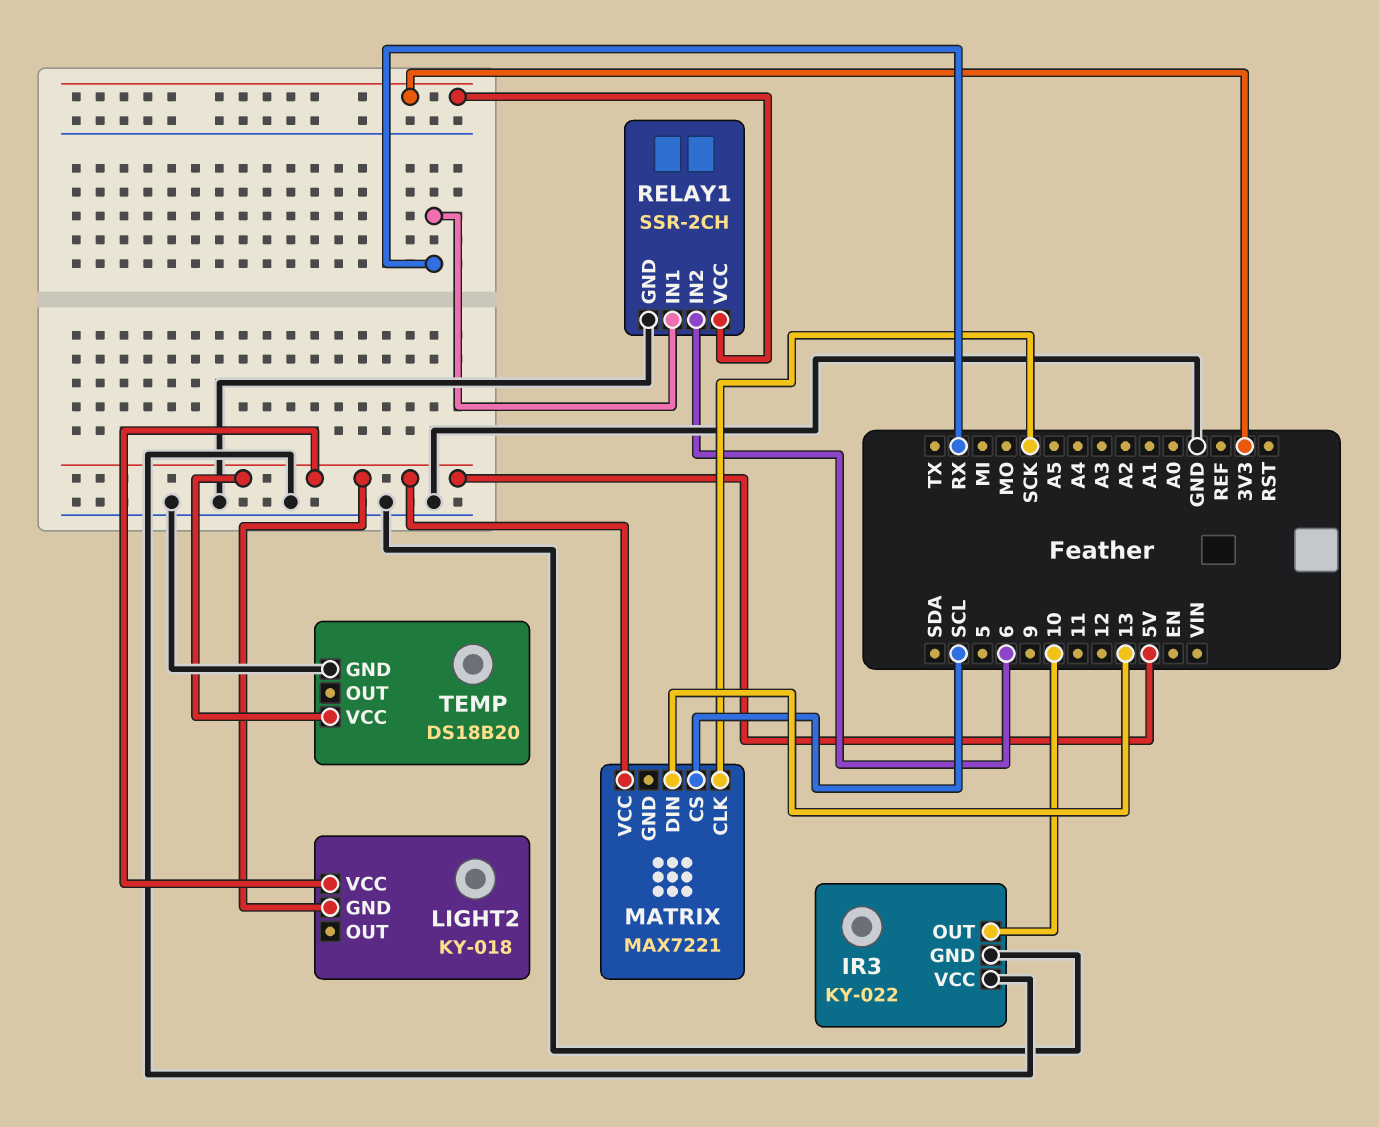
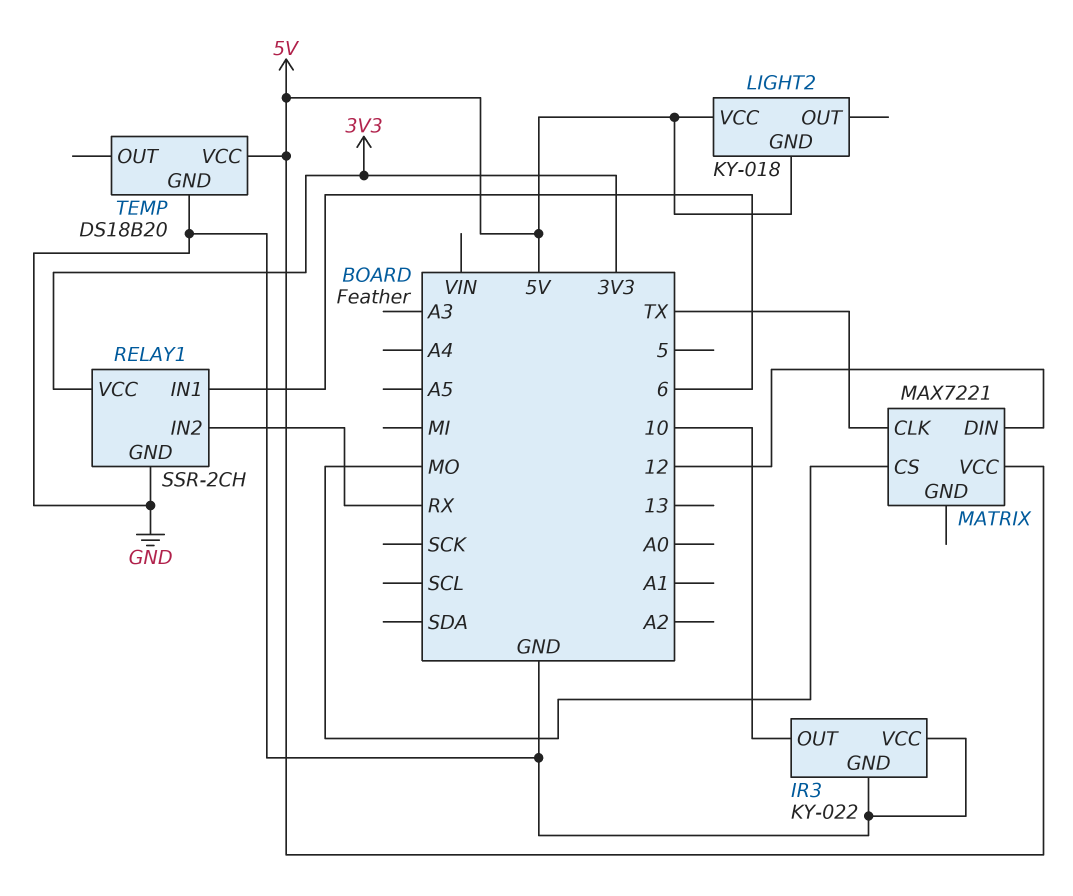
MATRIX pin CLK: SCK -> TX
MATRIX pin CS: SCL -> MO
MATRIX pin DIN: 13 -> 12
RELAY1 pin IN1: RX -> 6
RELAY1 pin IN2: 6 -> RX

